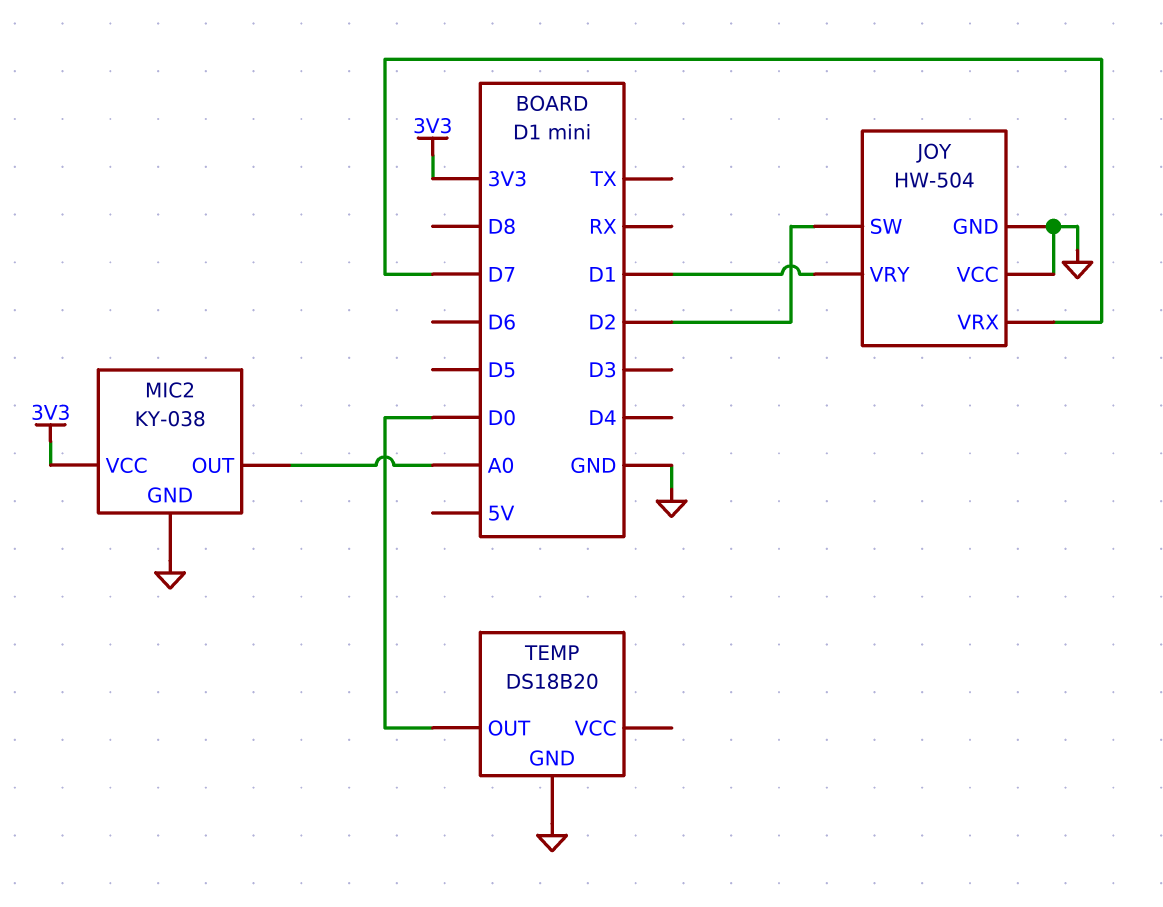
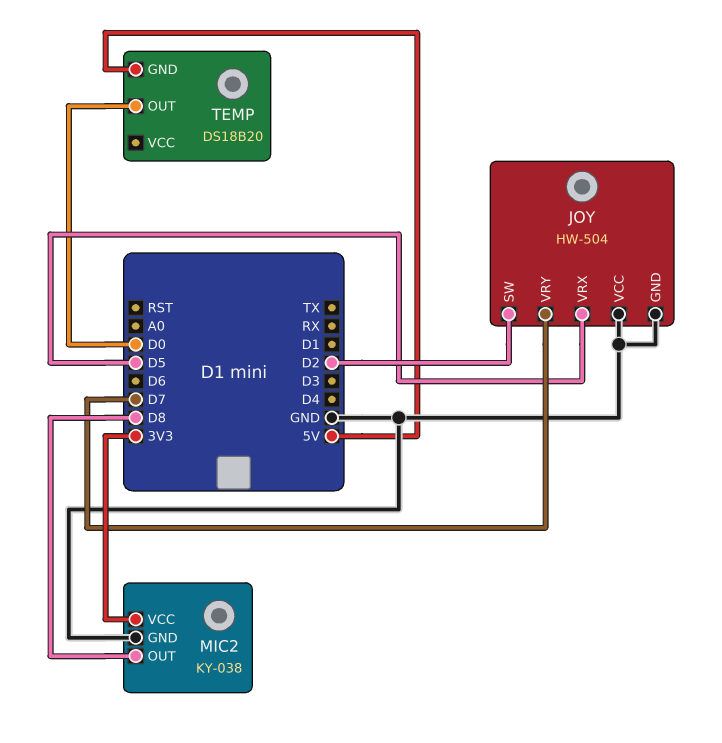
JOY pin VRX: D7 -> D5
JOY pin VRY: D1 -> D7
MIC2 pin OUT: A0 -> D8
TEMP pin GND: GND -> 5V

